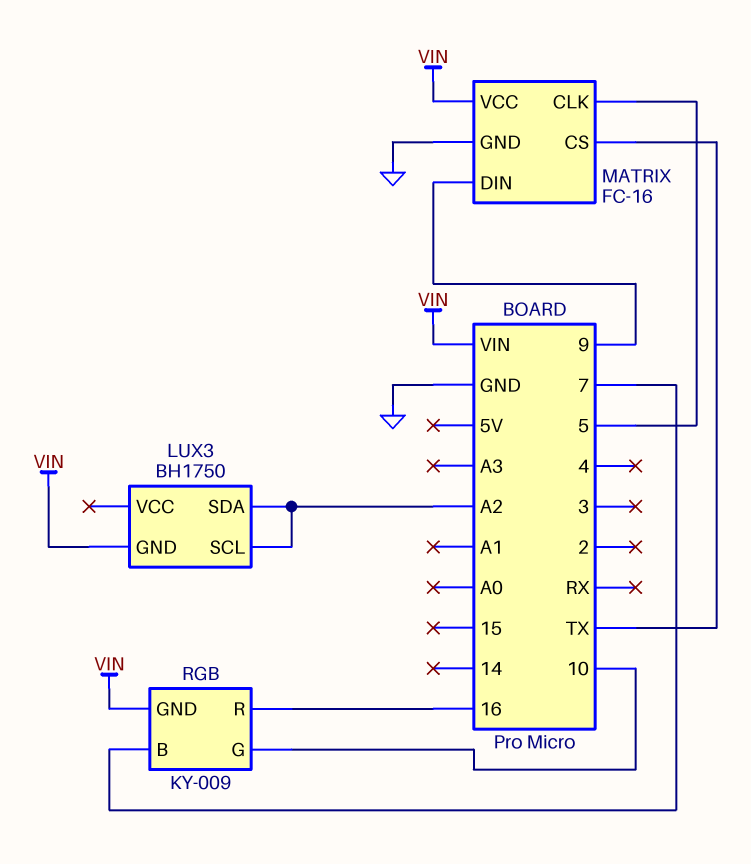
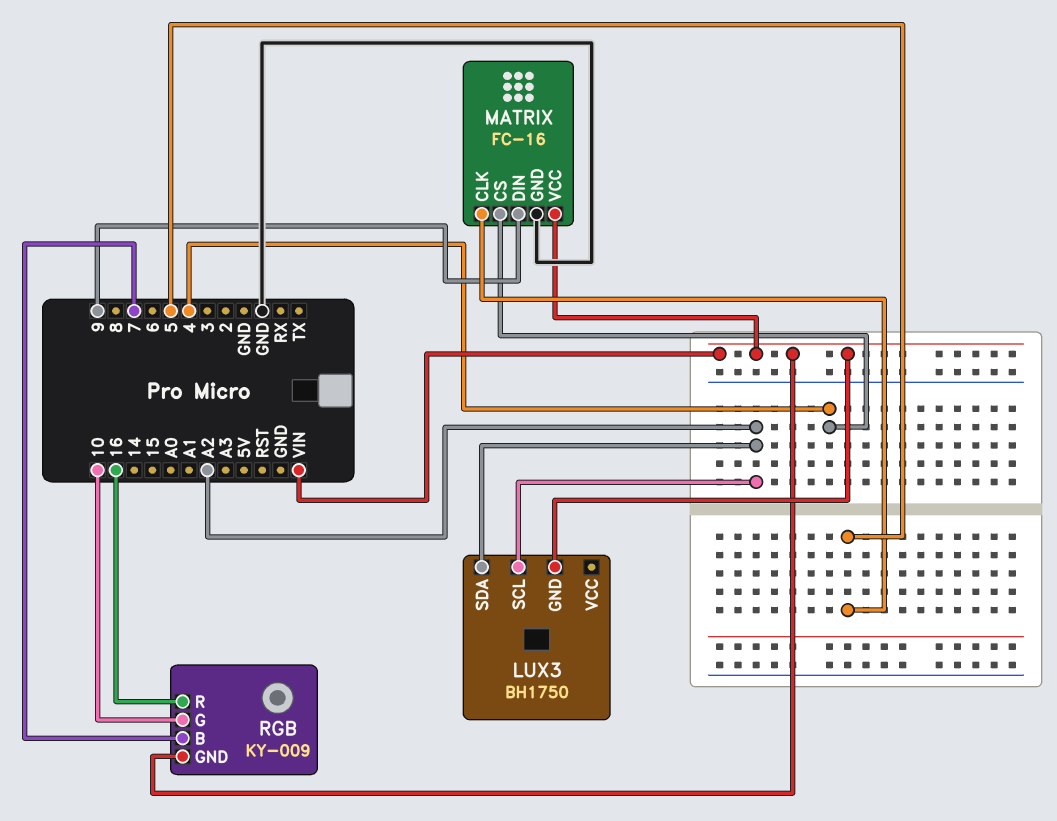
MATRIX pin CS: TX -> 4

